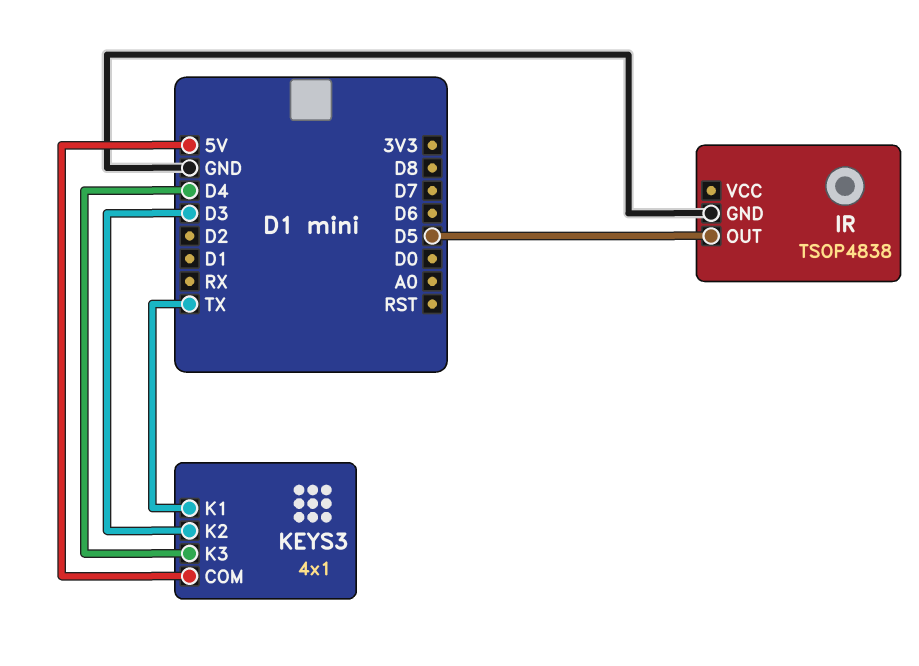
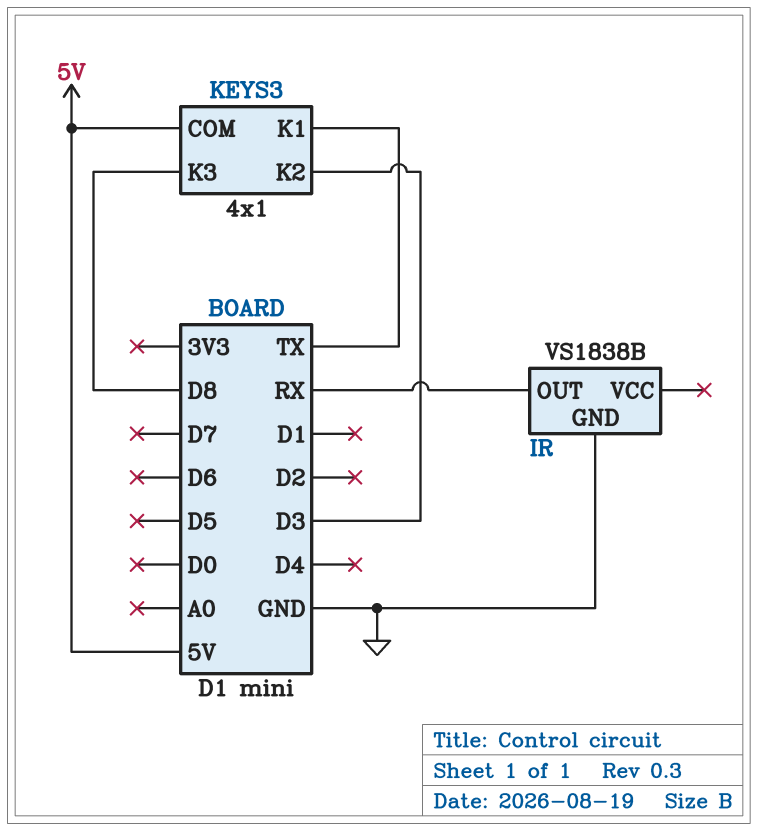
IR: TSOP4838 -> VS1838B
IR pin OUT: D5 -> RX
KEYS3 pin K3: D4 -> D8

